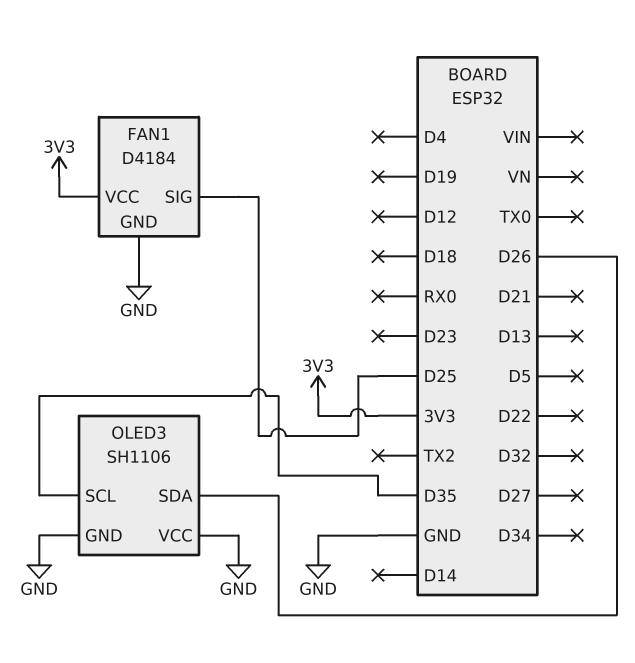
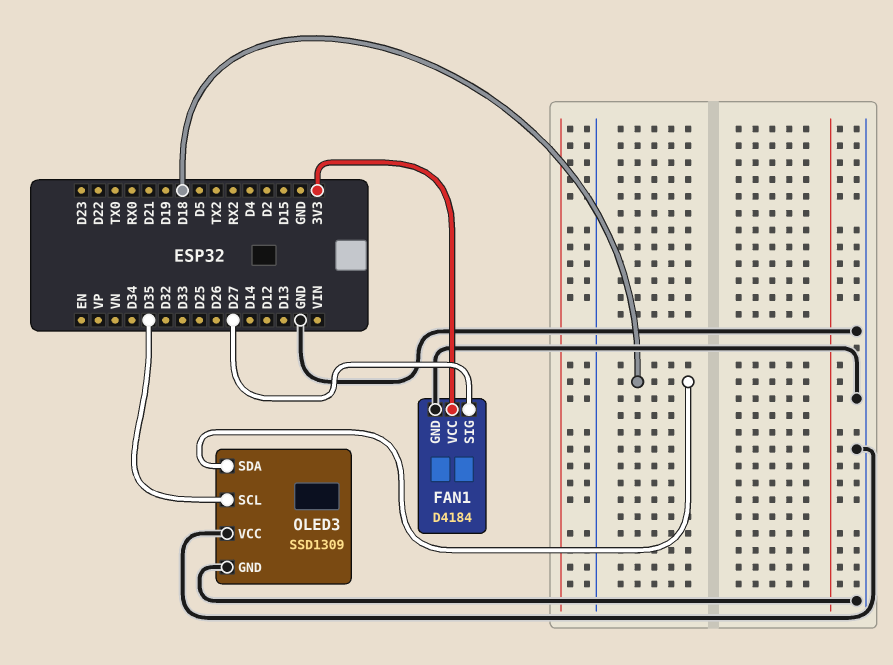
FAN1 pin SIG: D25 -> D27
OLED3: SH1106 -> SSD1309
OLED3 pin SDA: D26 -> D18

